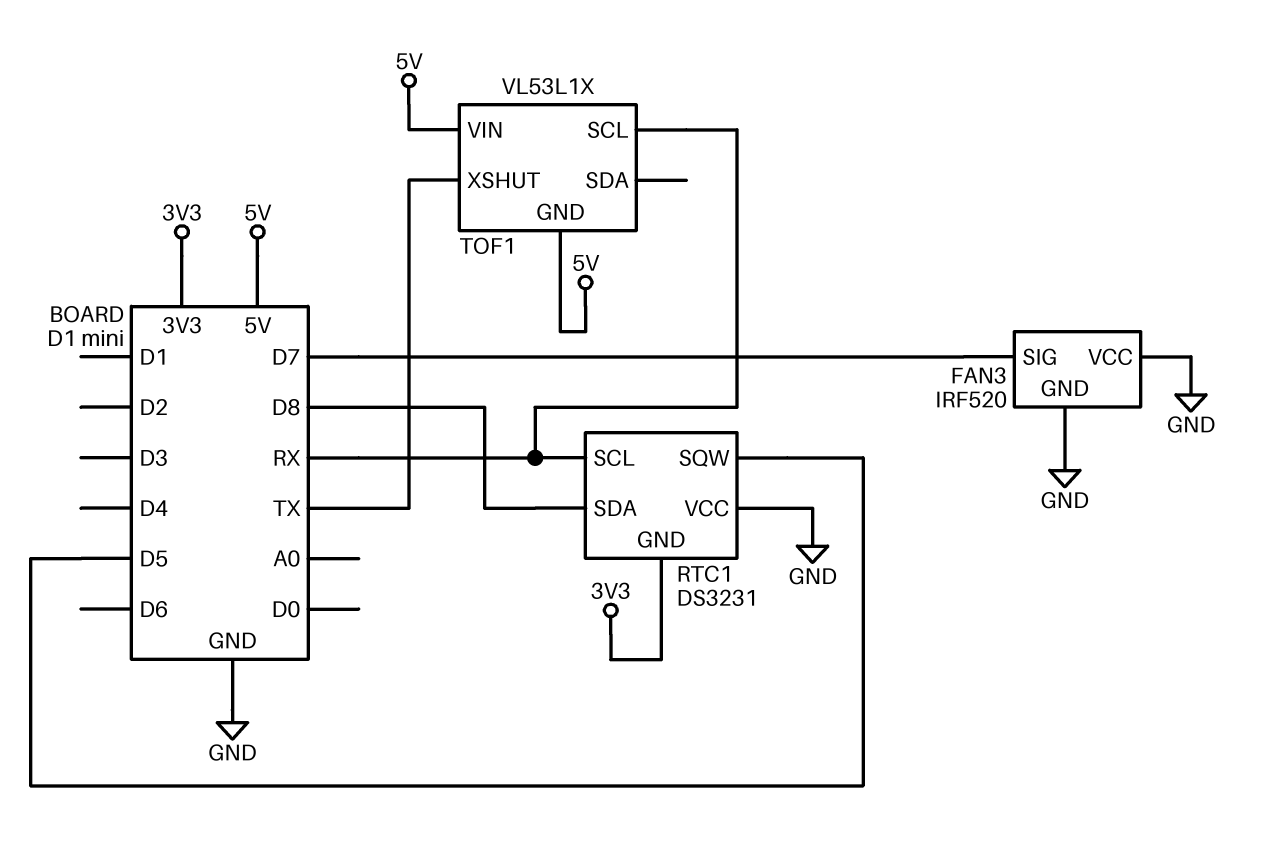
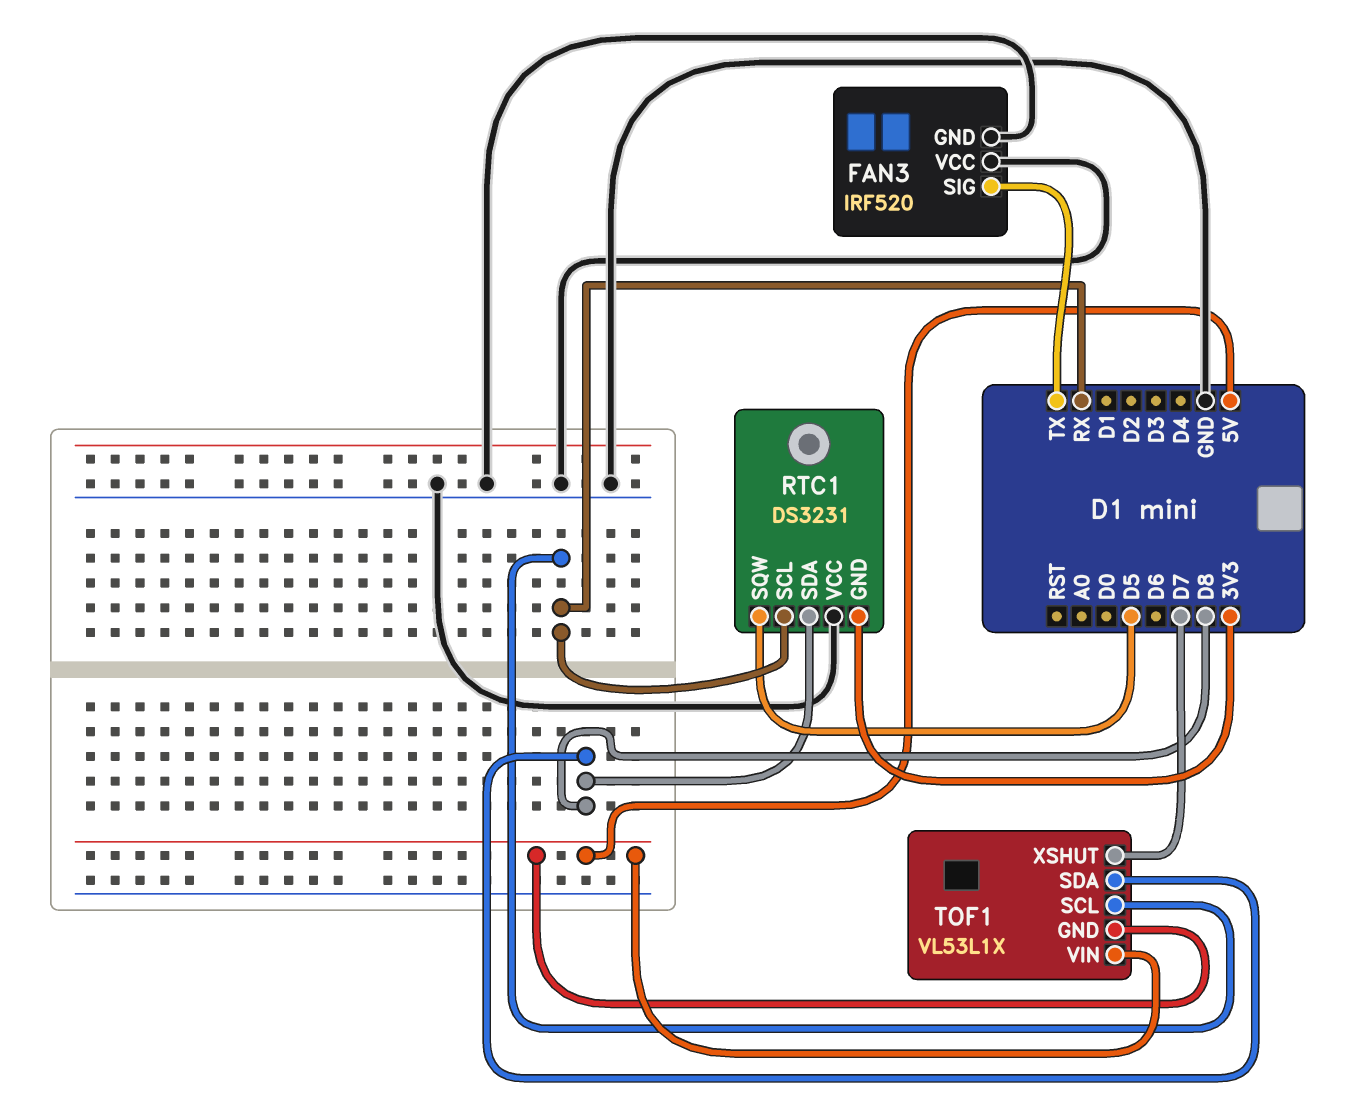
FAN3 pin SIG: D7 -> TX
TOF1 pin SDA: none -> D8
TOF1 pin XSHUT: TX -> D7

